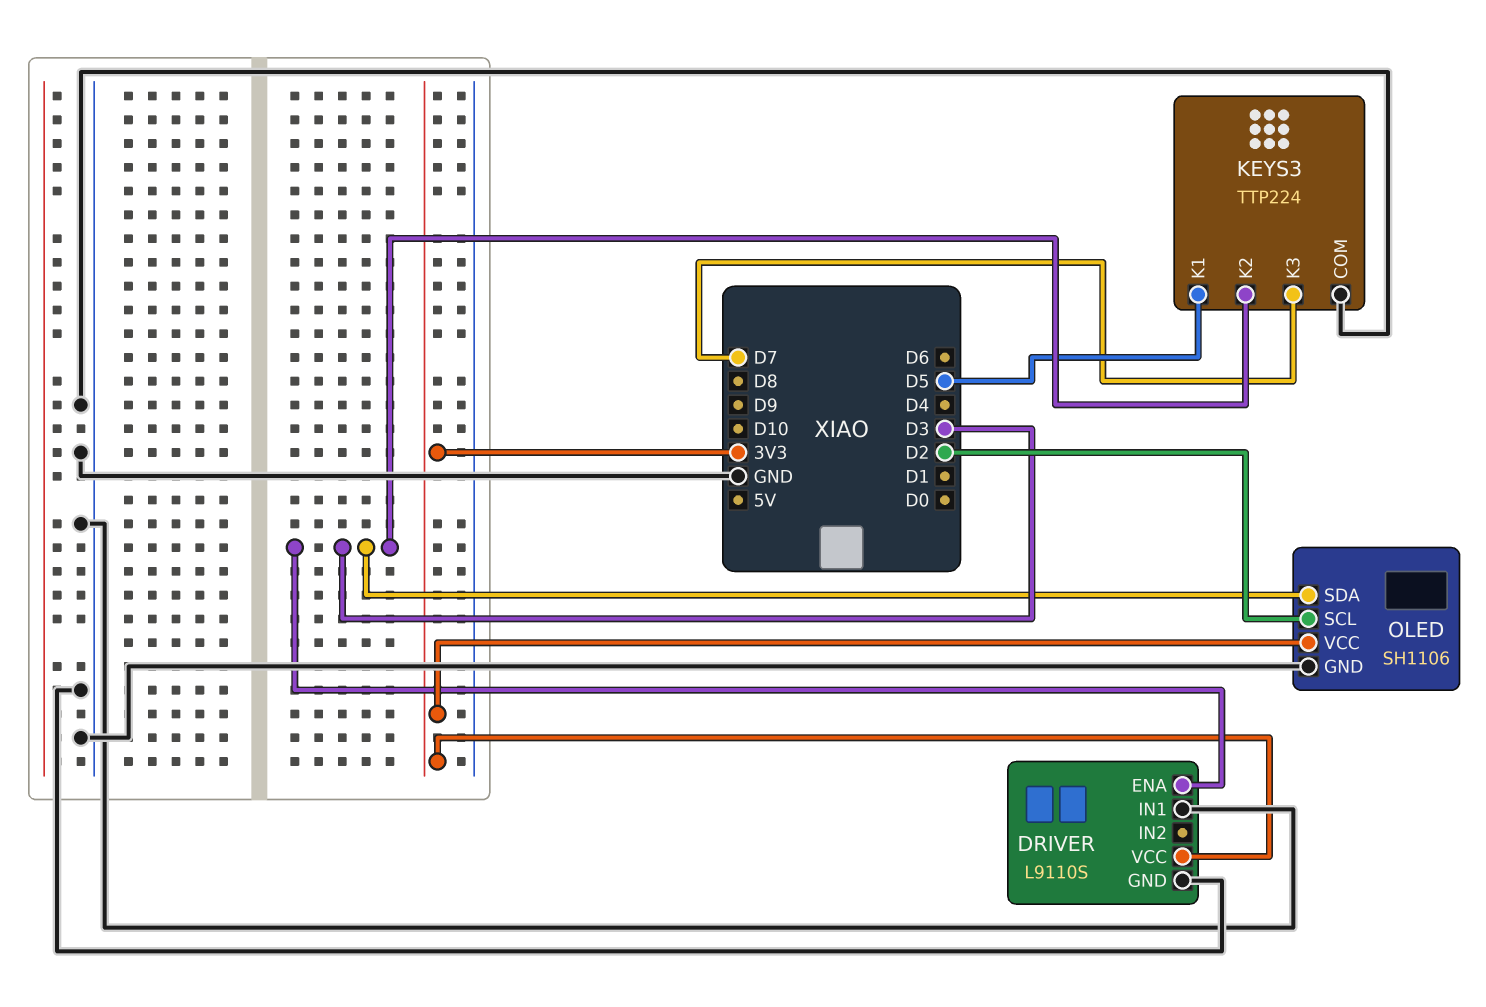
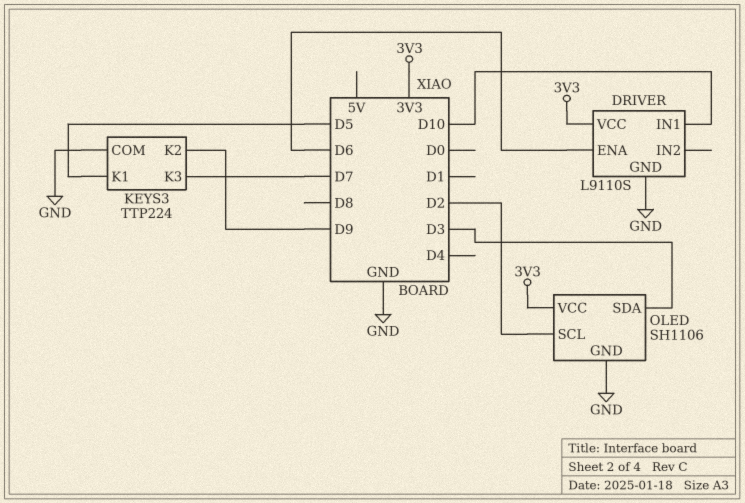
DRIVER pin ENA: D3 -> D6
DRIVER pin IN1: GND -> D10
KEYS3 pin K2: D3 -> D9

